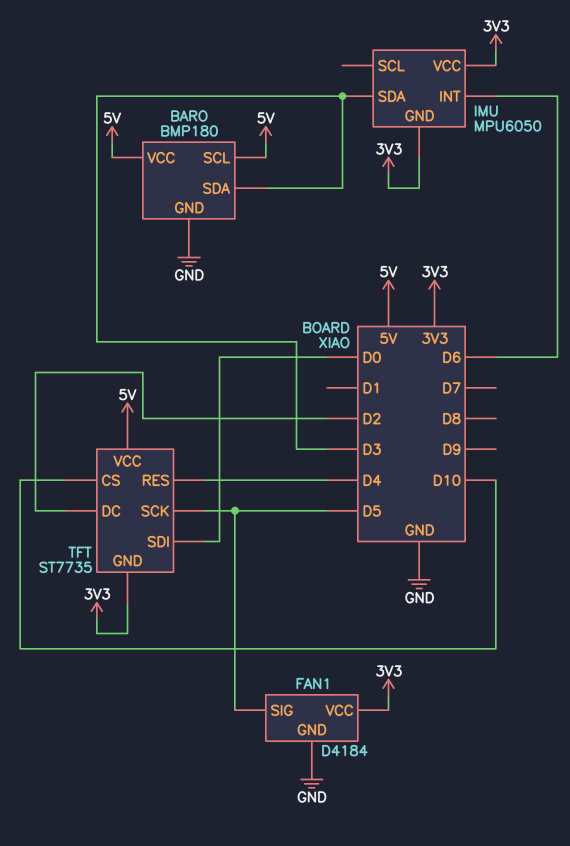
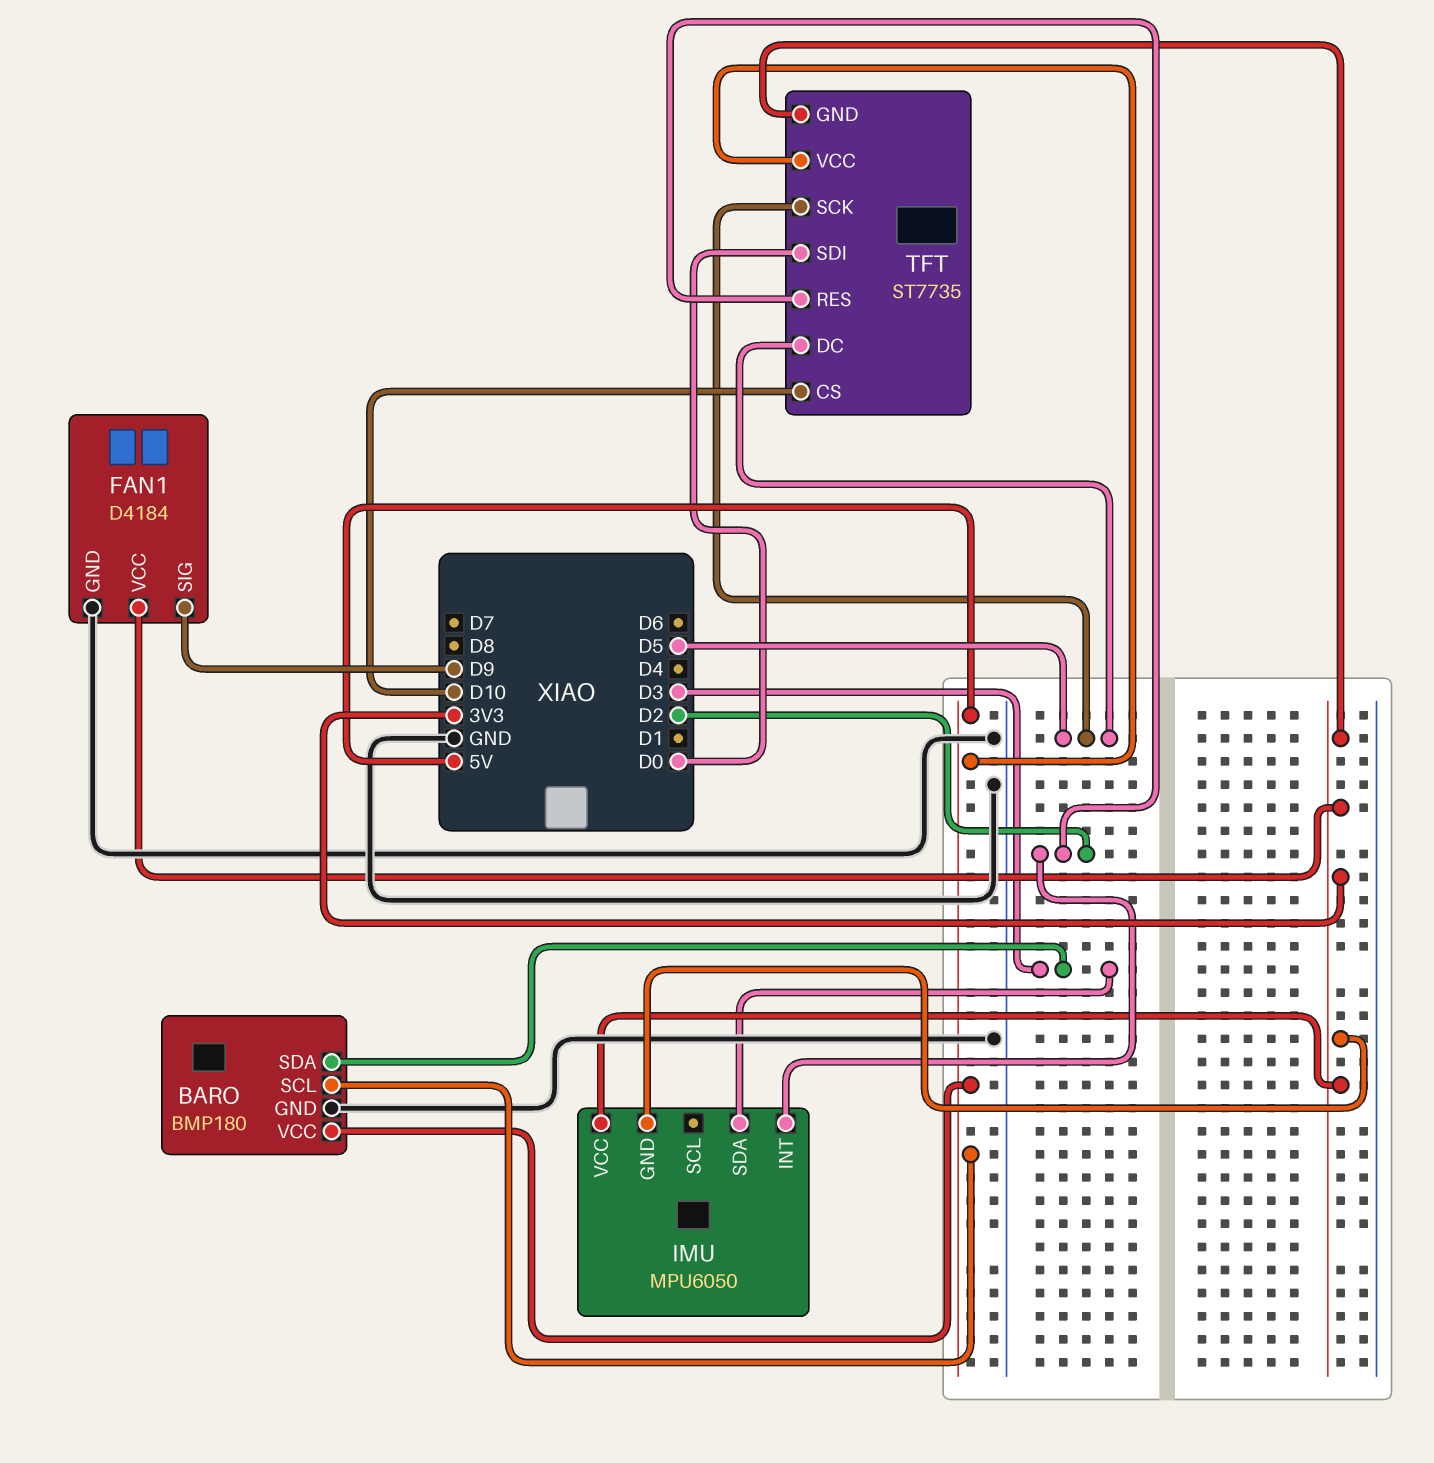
FAN1 pin SIG: D5 -> D9
IMU pin INT: D6 -> D2
TFT pin DC: D2 -> D5
TFT pin RES: D4 -> D2

